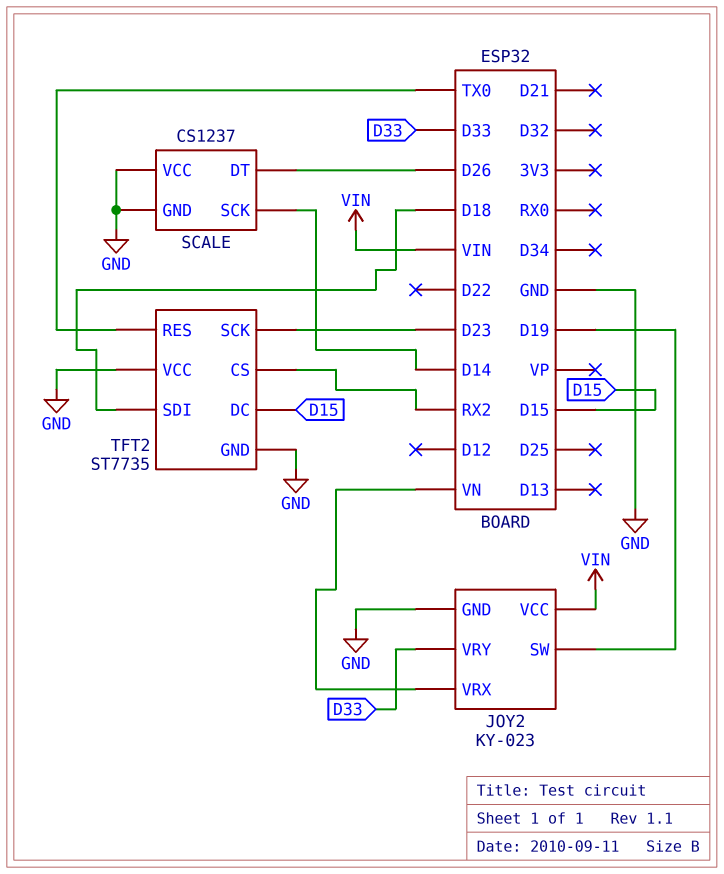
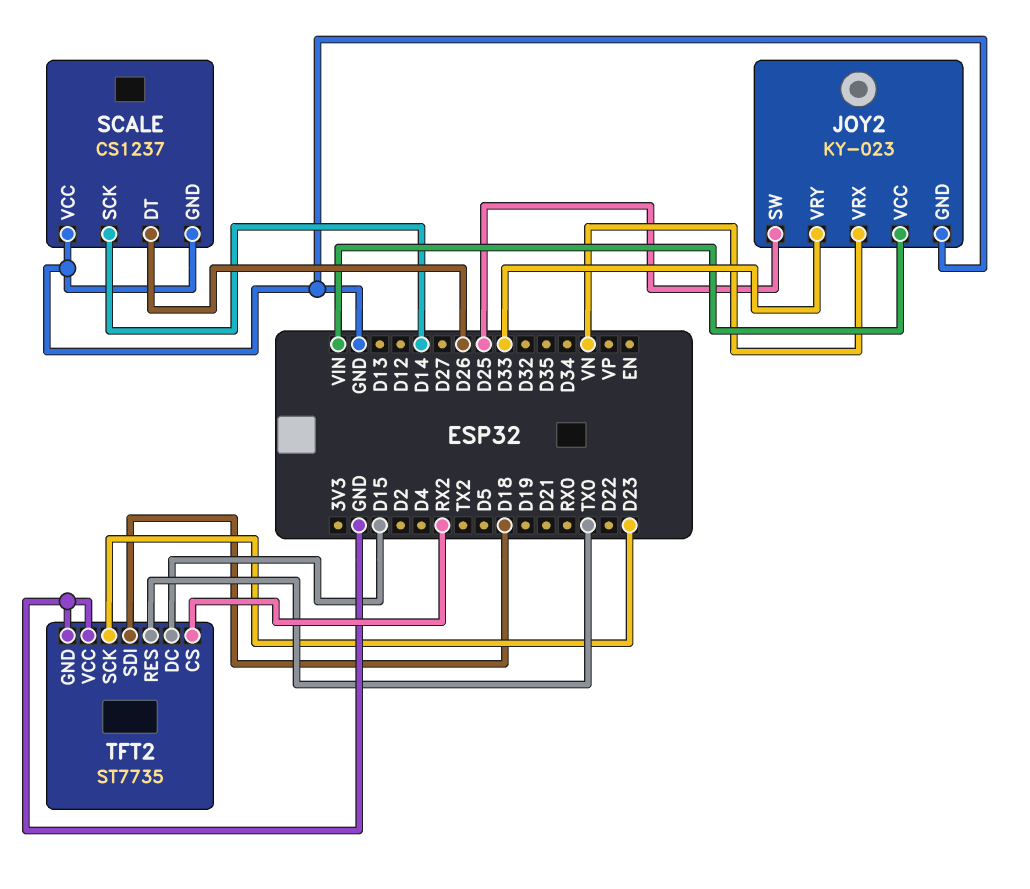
JOY2 pin SW: D19 -> D25

